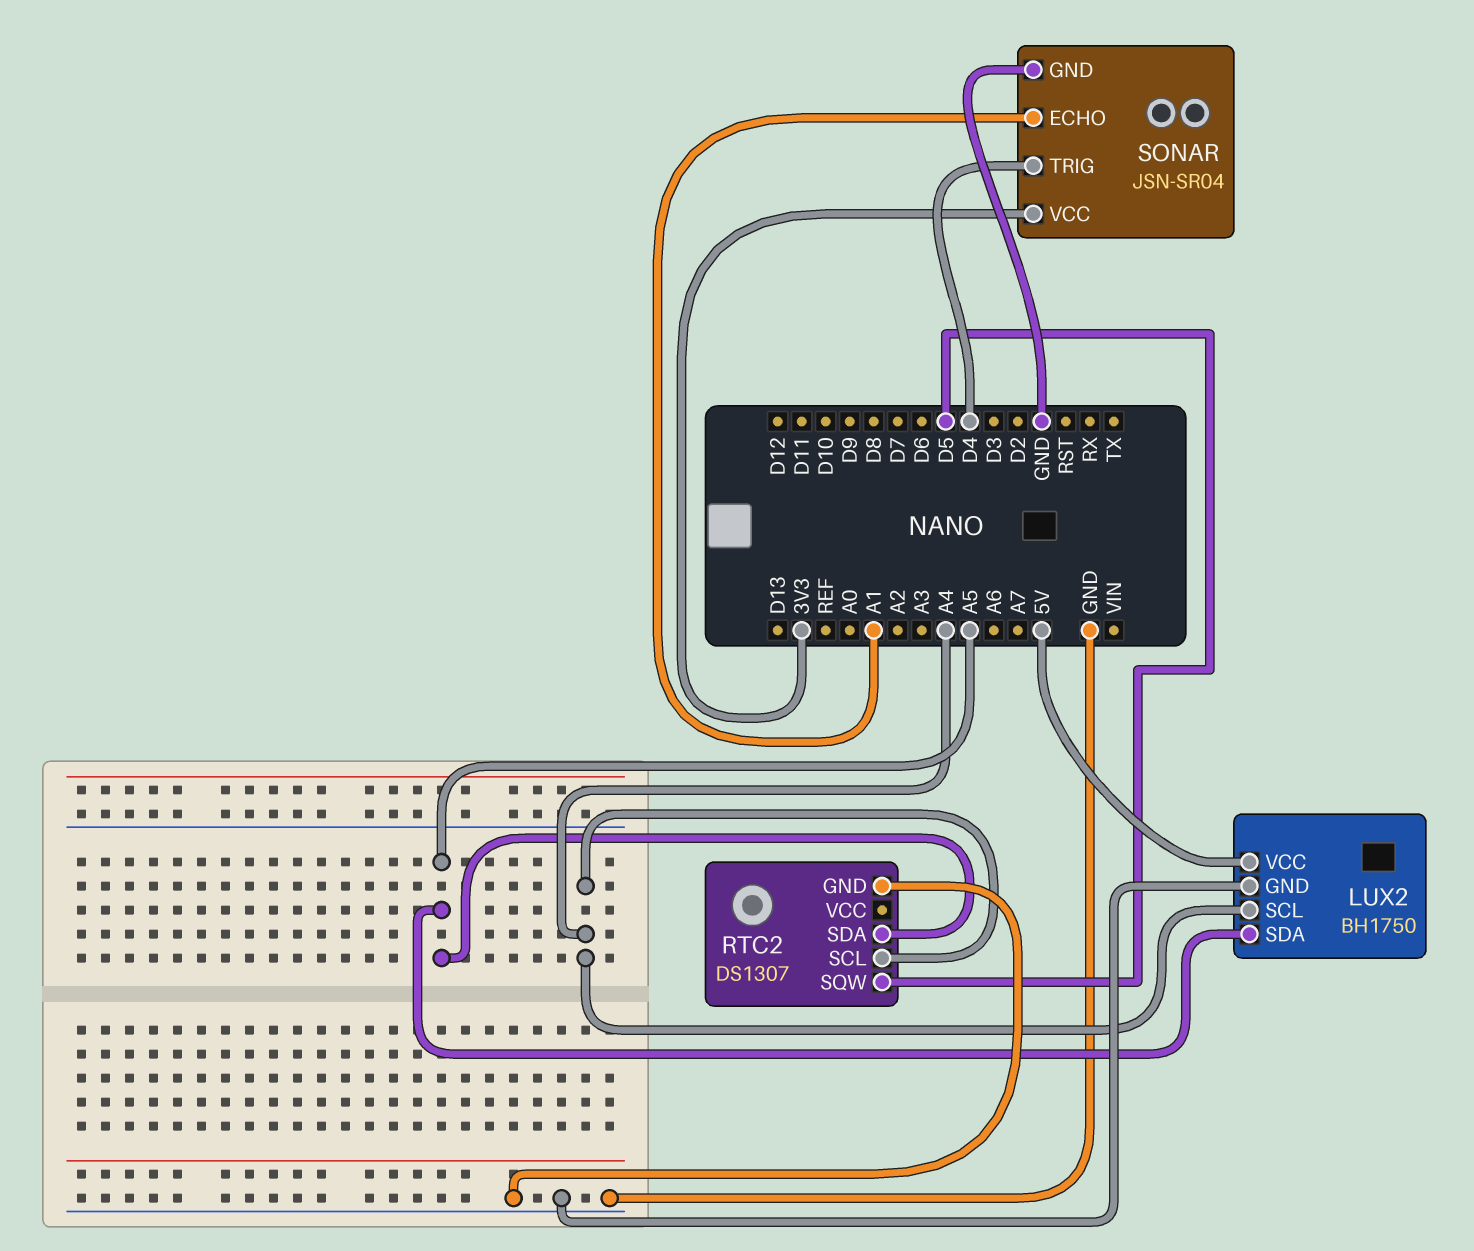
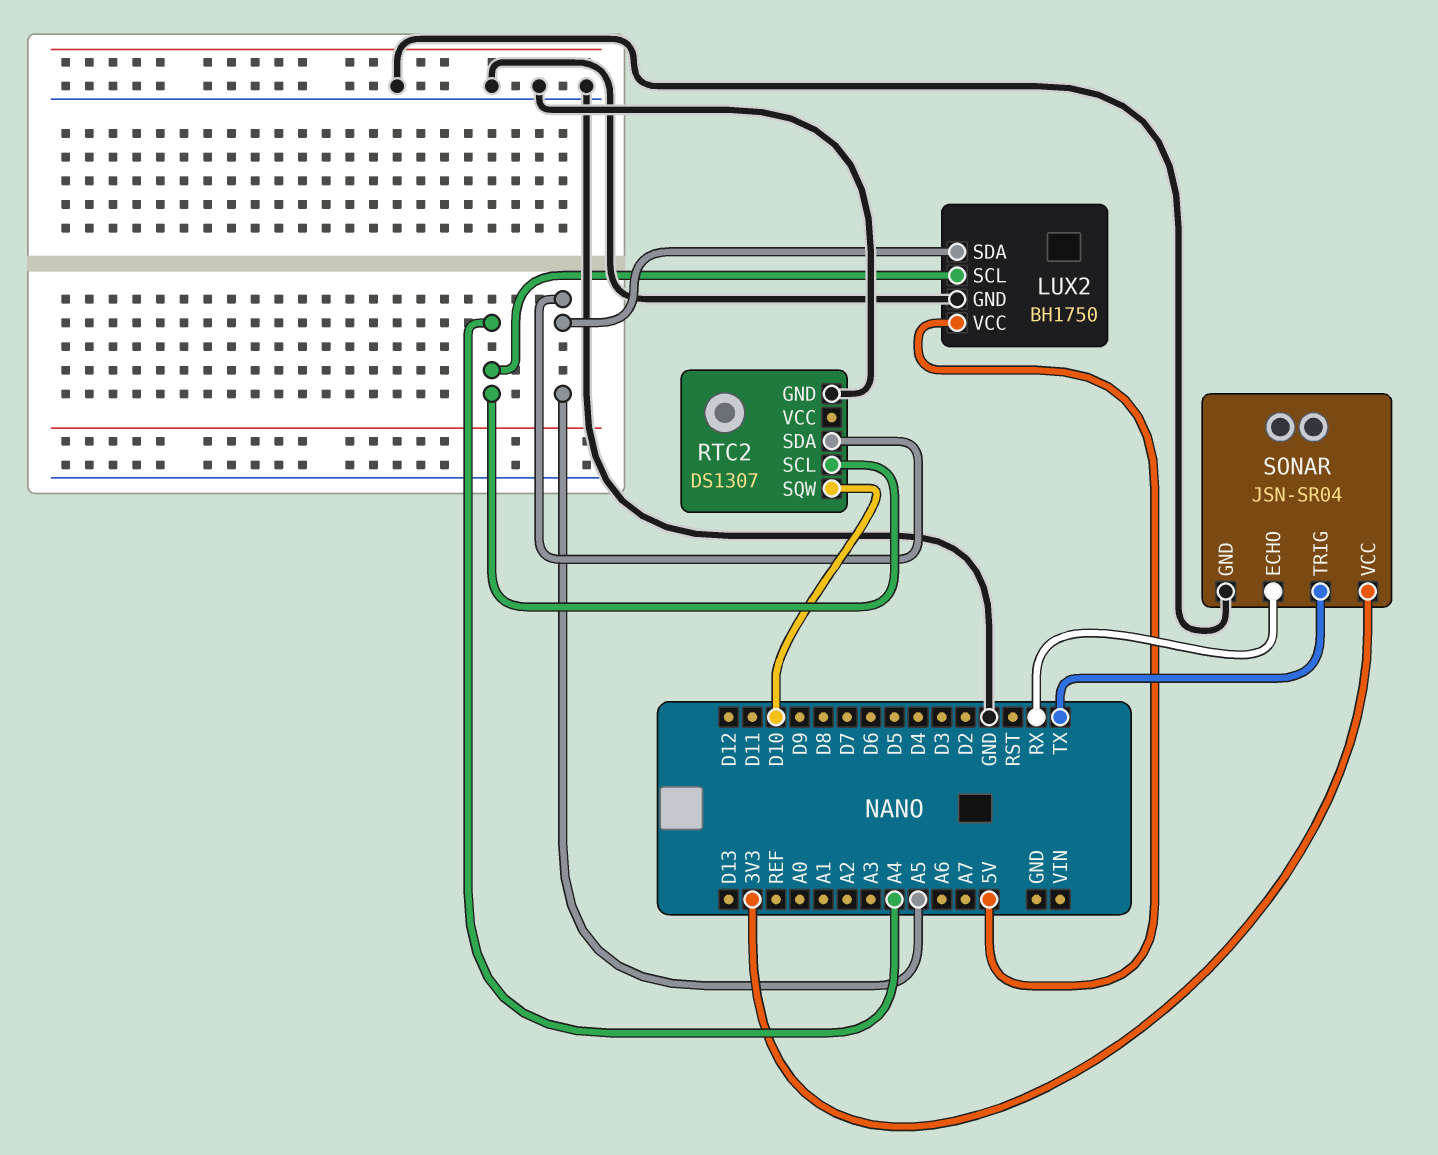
RTC2 pin SQW: D5 -> D10
SONAR pin ECHO: A1 -> RX
SONAR pin TRIG: D4 -> TX

